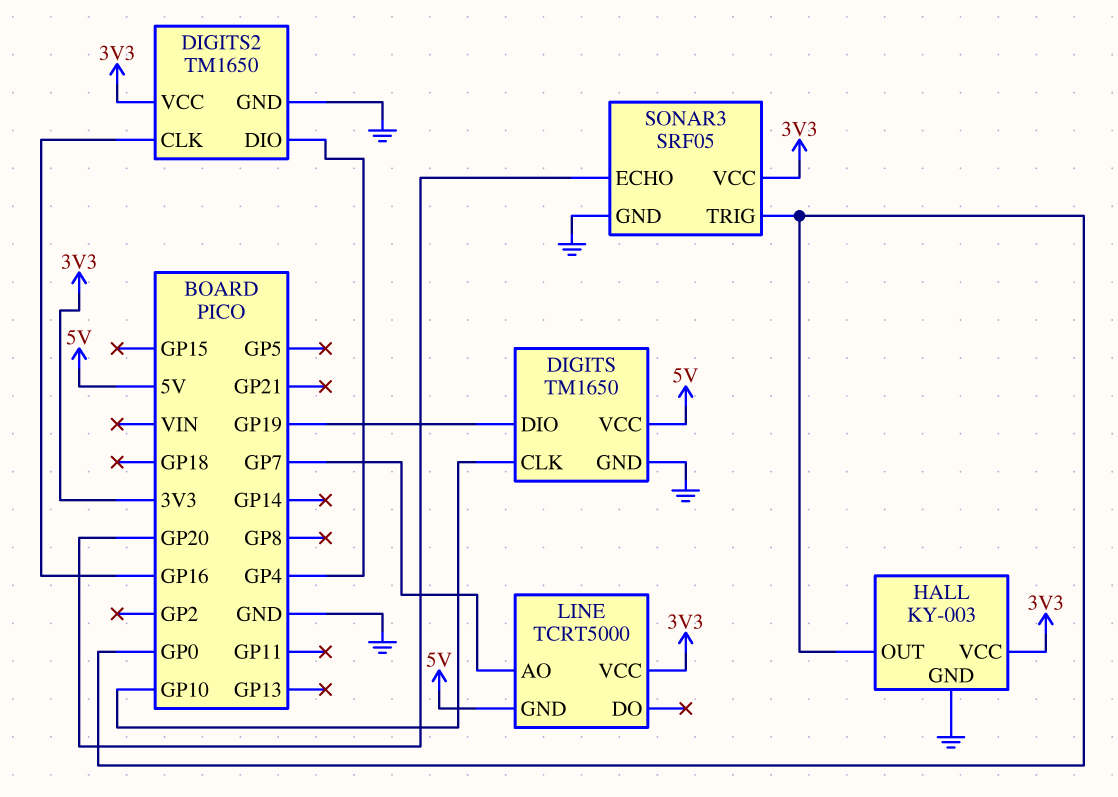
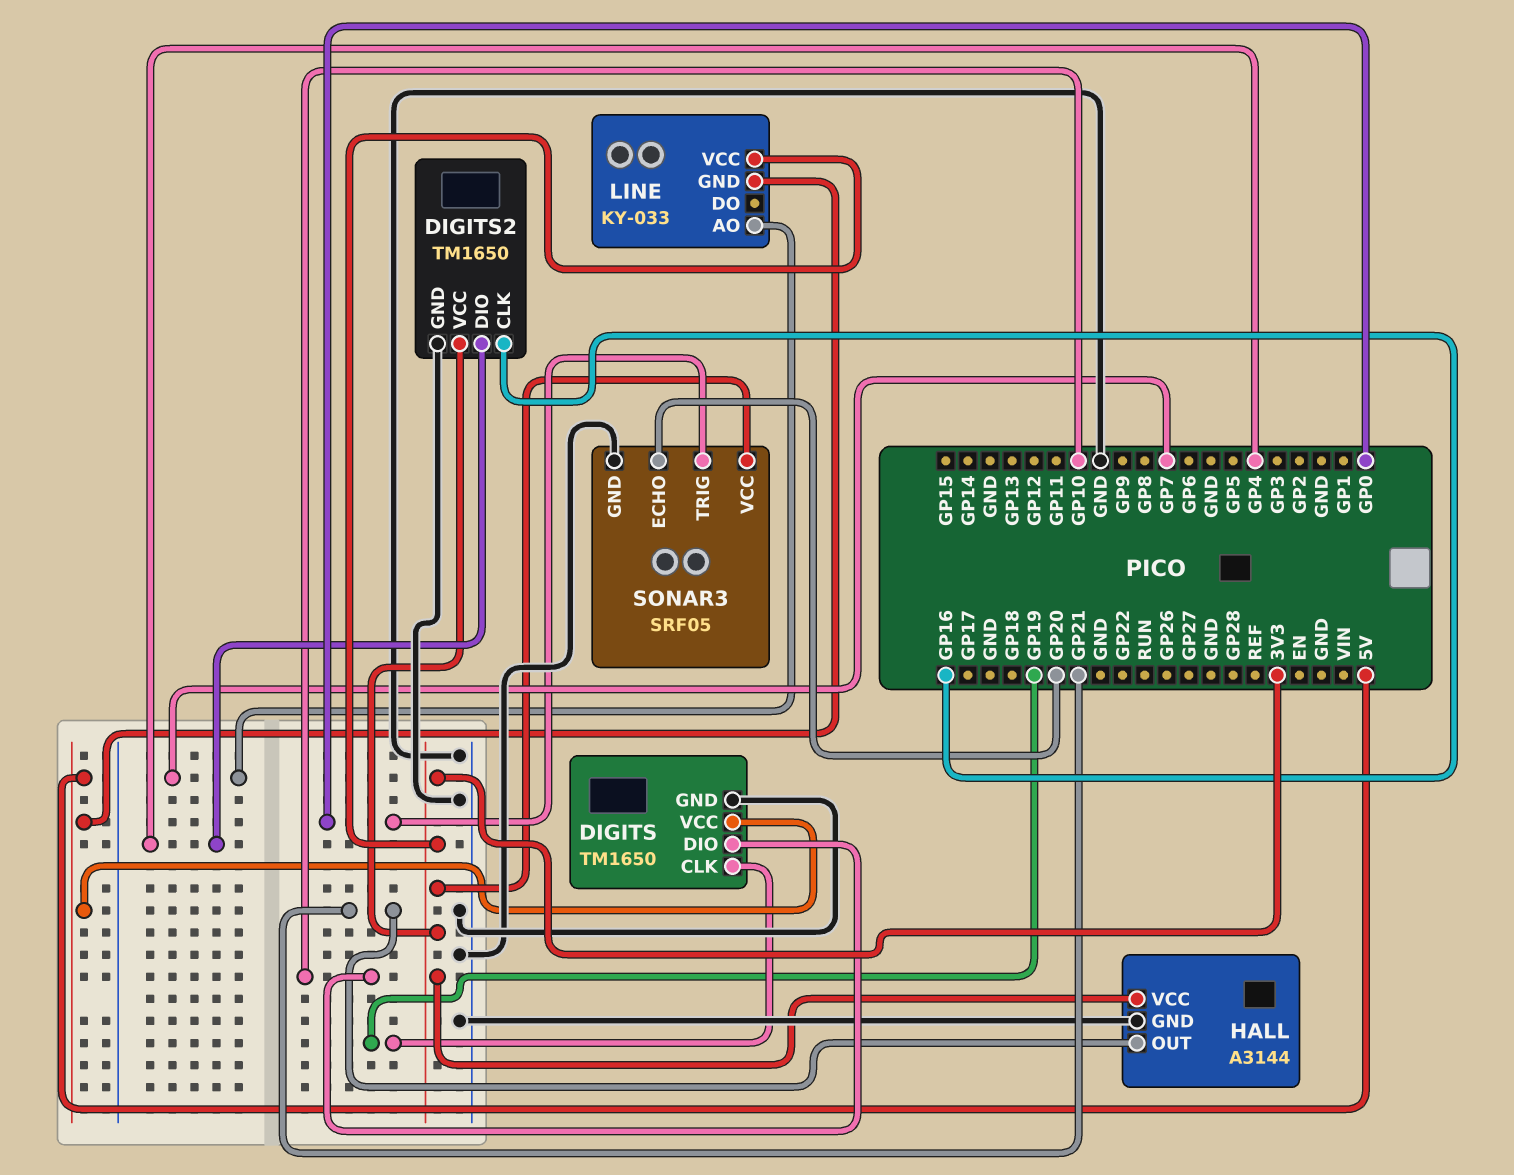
DIGITS pin CLK: GP10 -> GP19
DIGITS pin DIO: GP19 -> GP10
HALL: KY-003 -> A3144
HALL pin OUT: GP0 -> GP21
LINE: TCRT5000 -> KY-033

